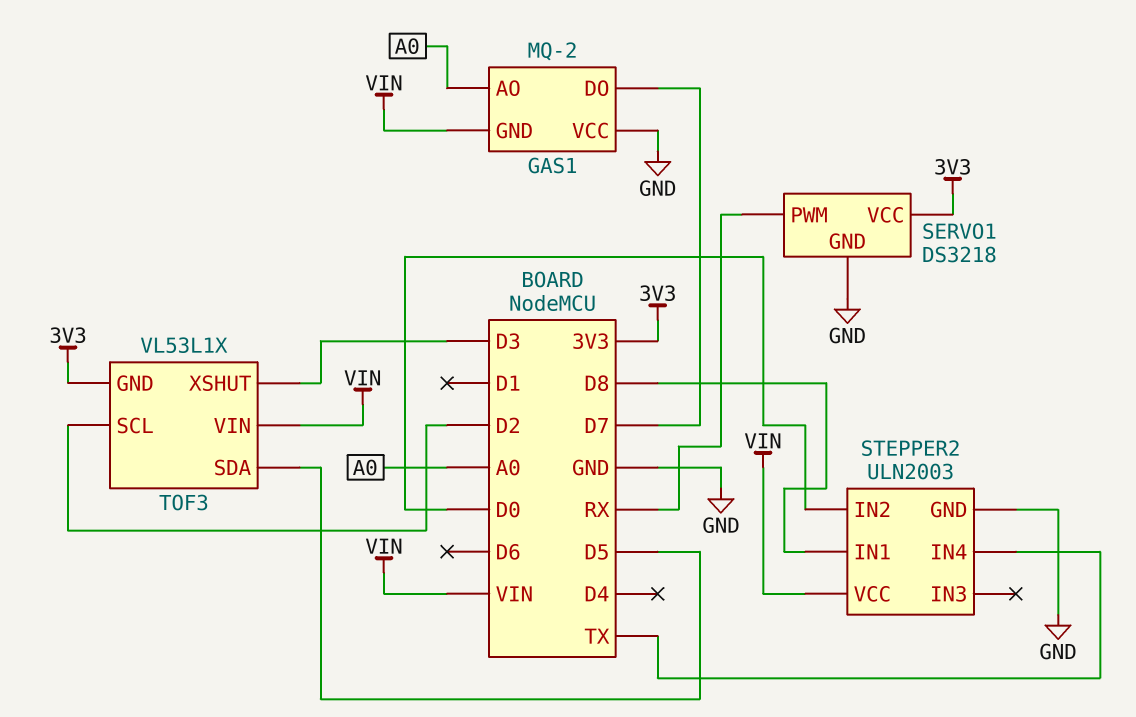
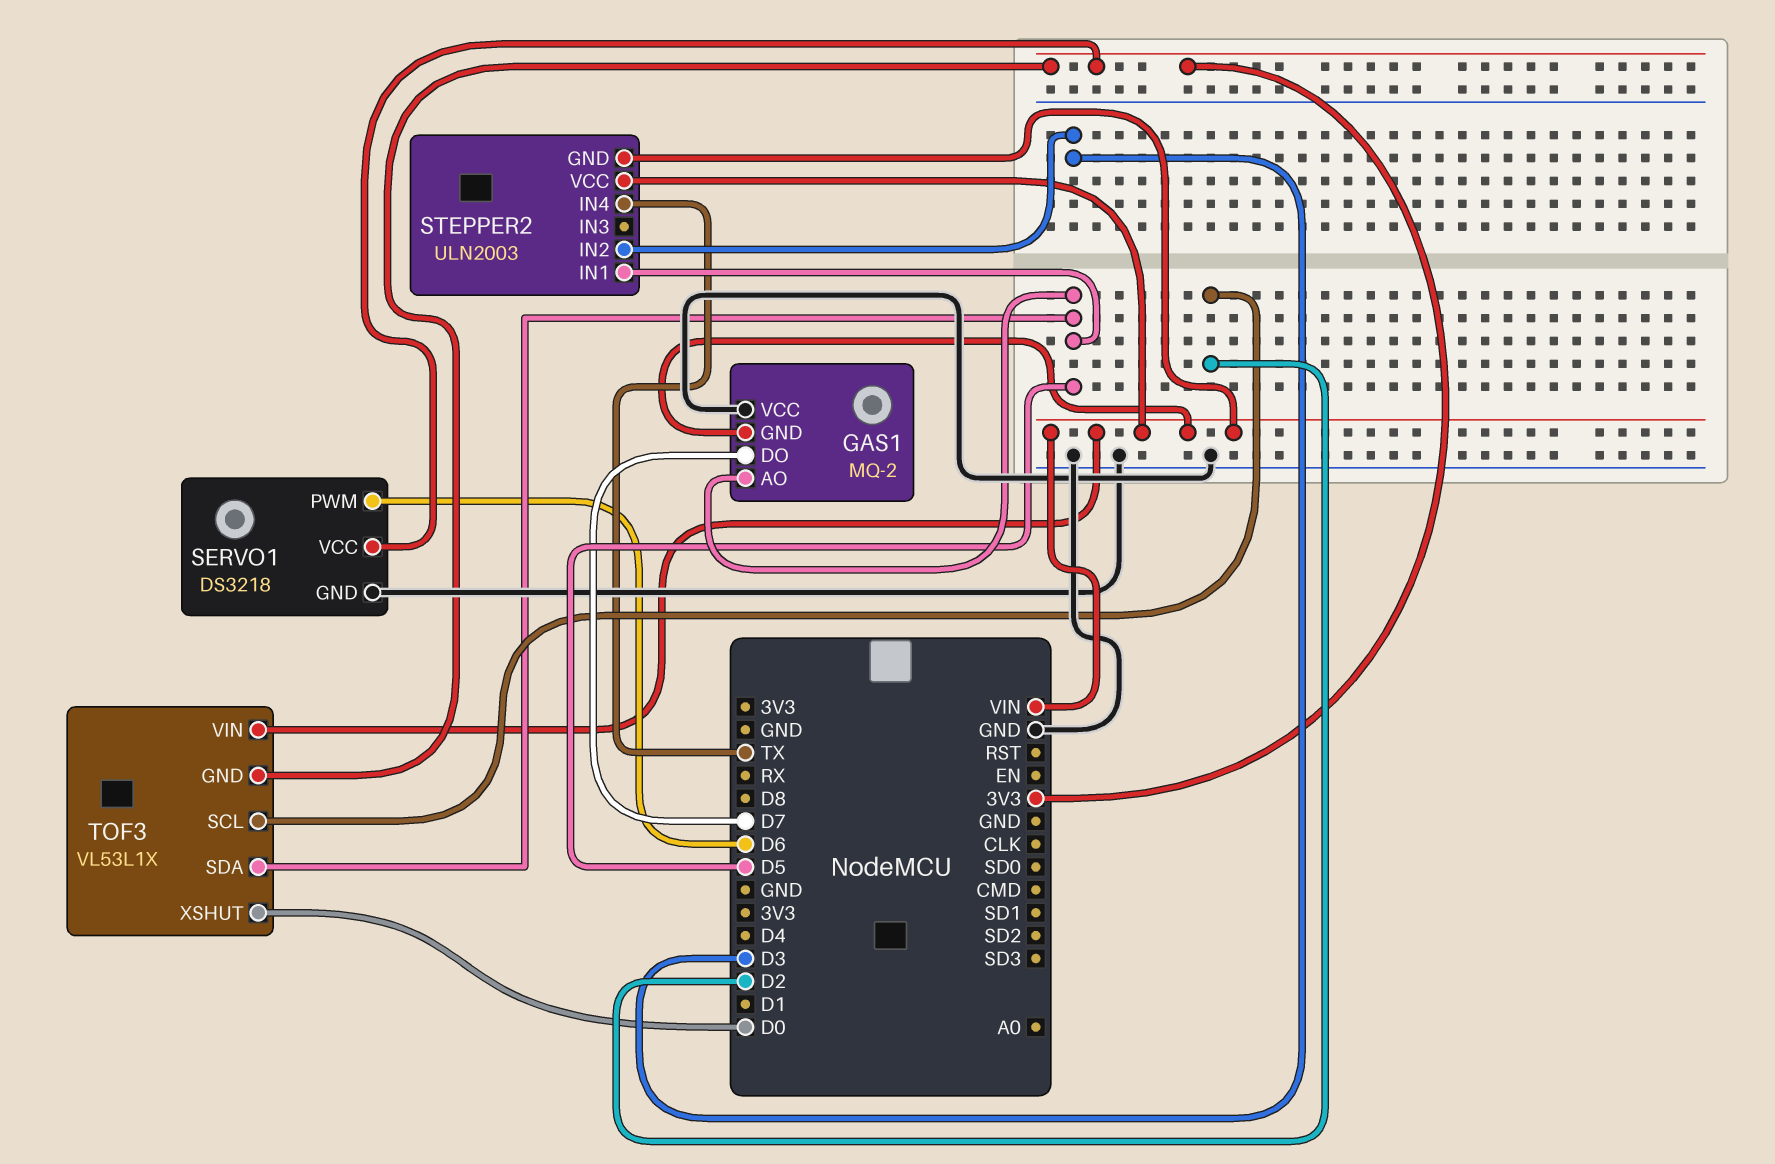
GAS1 pin AO: A0 -> D5
SERVO1 pin PWM: RX -> D6
STEPPER2 pin GND: GND -> VIN
STEPPER2 pin IN1: D8 -> D5
STEPPER2 pin IN2: D0 -> D3
TOF3 pin XSHUT: D3 -> D0

